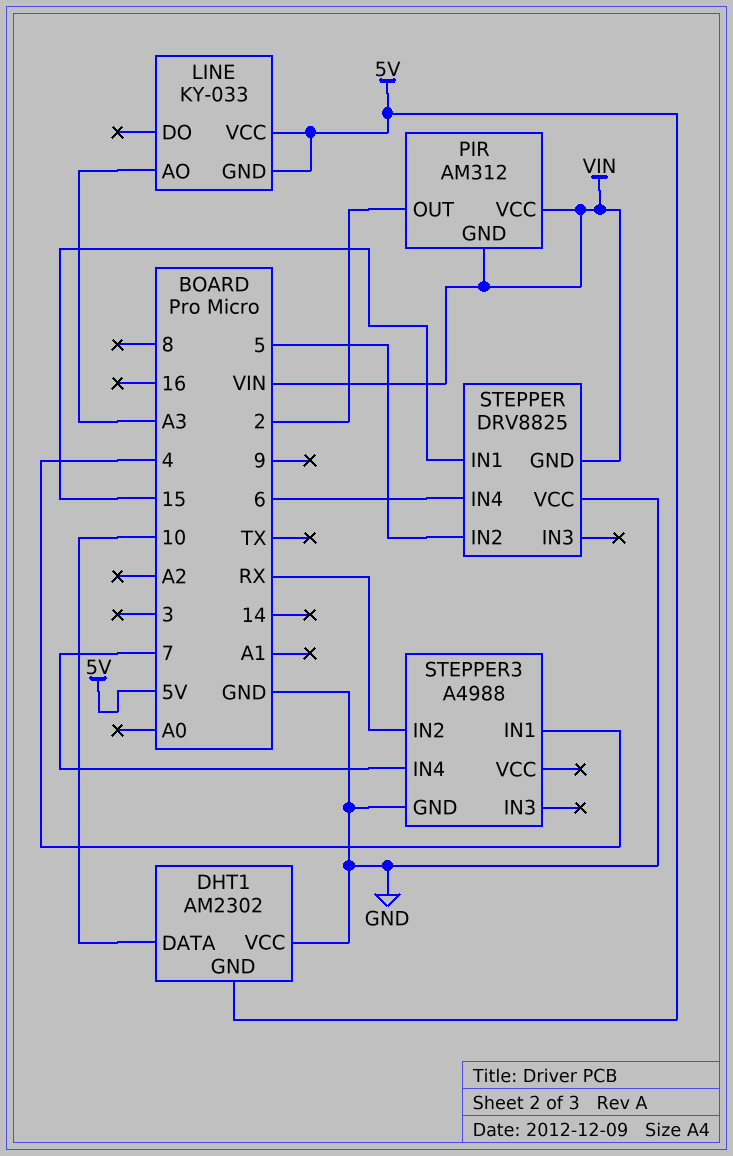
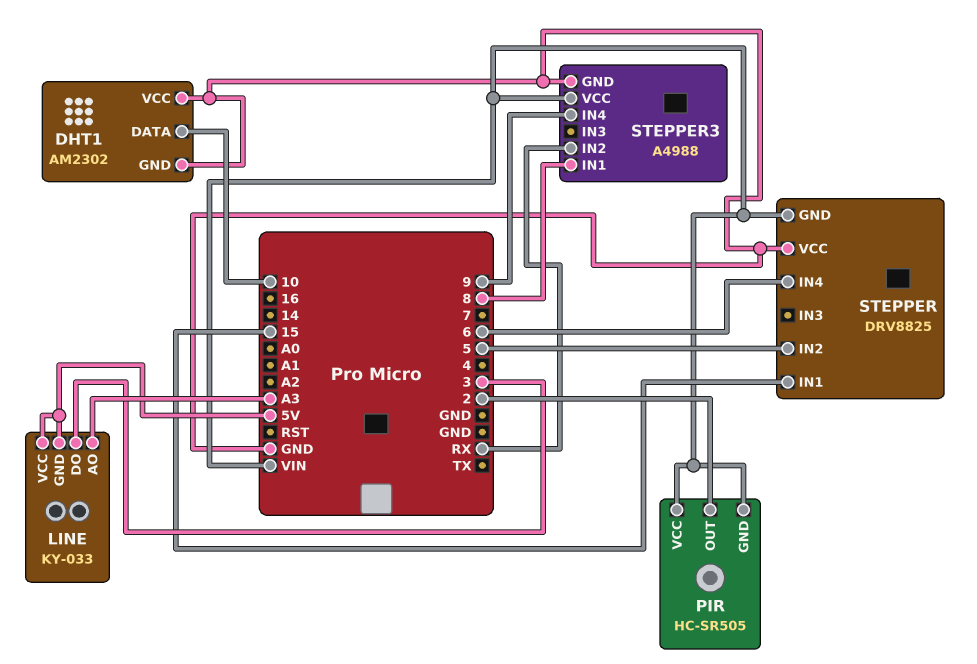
DHT1 pin GND: 5V -> GND
LINE pin DO: none -> 3
PIR: AM312 -> HC-SR505
STEPPER3 pin IN1: 4 -> 8
STEPPER3 pin IN4: 7 -> 9
STEPPER3 pin VCC: none -> VIN

